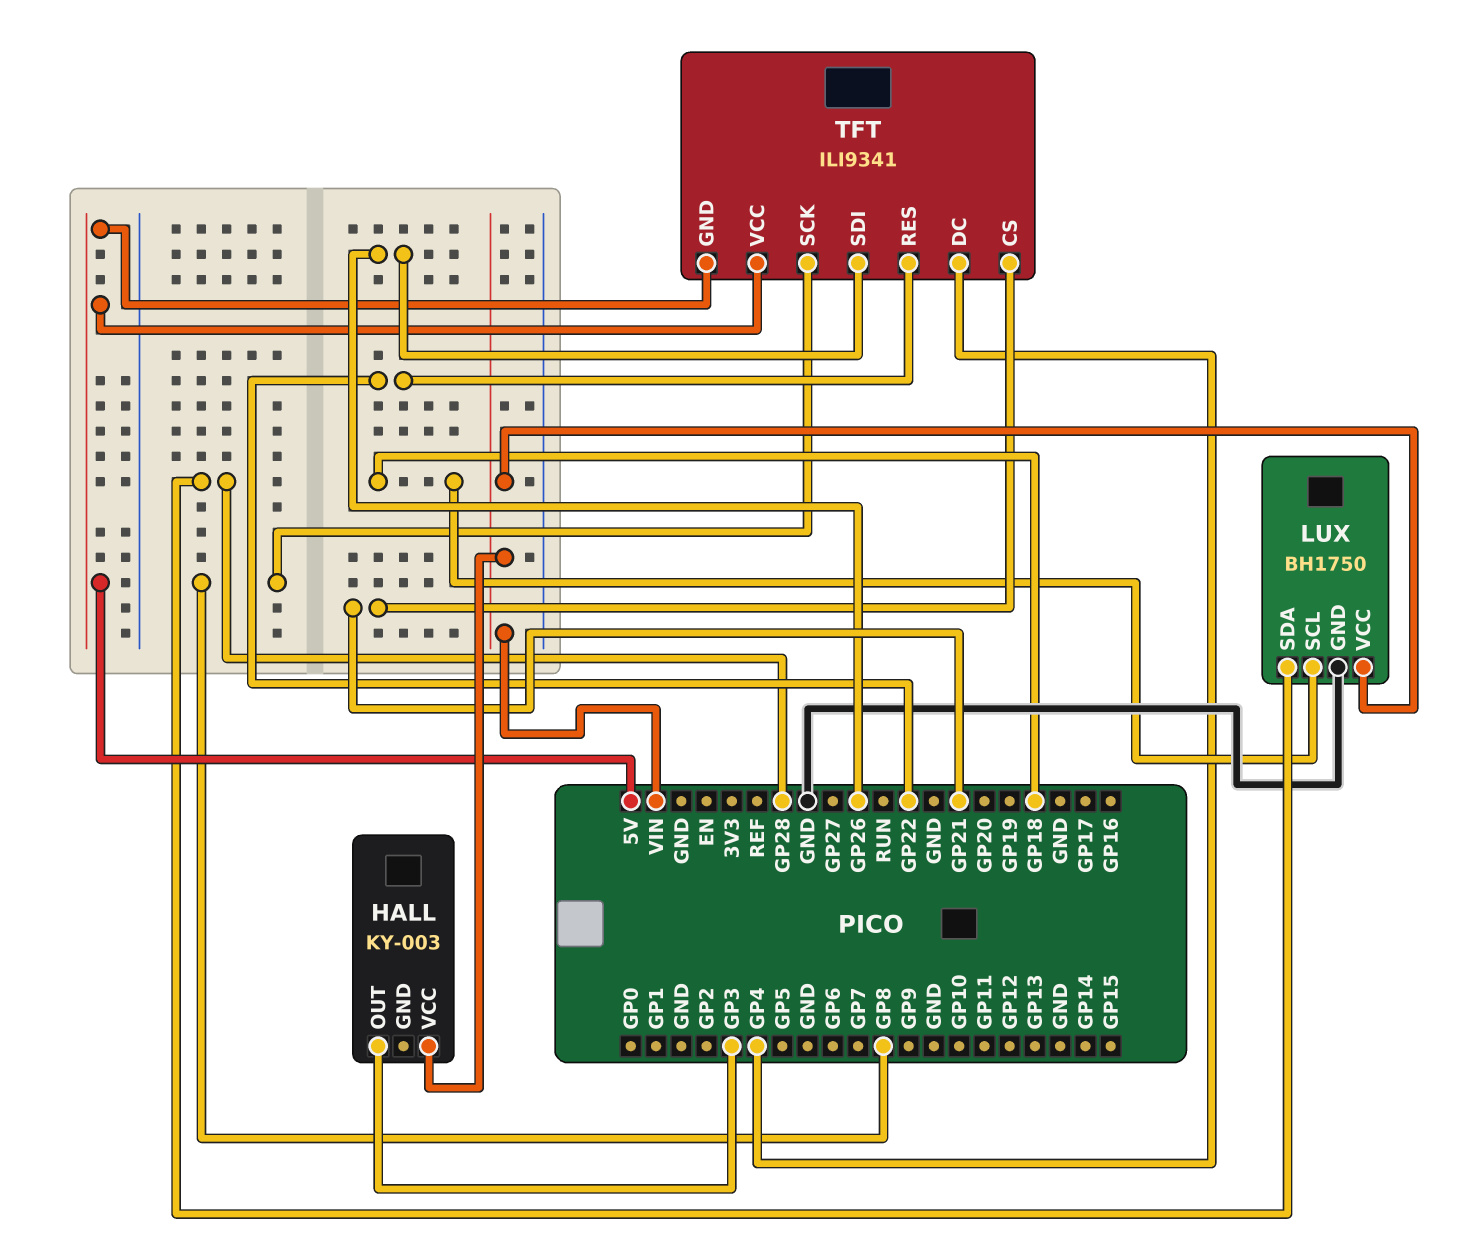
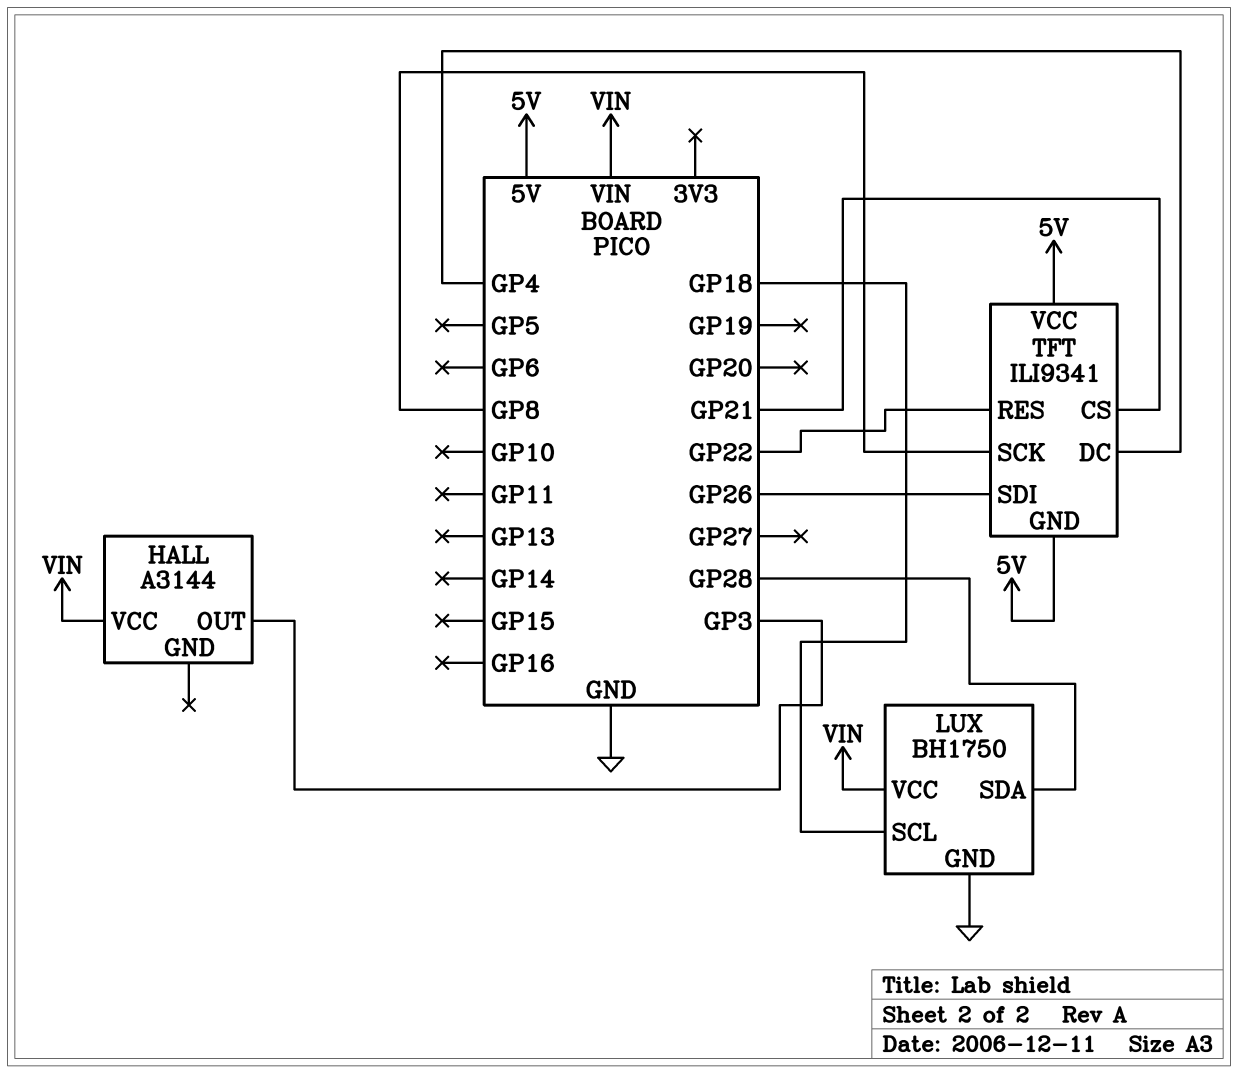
HALL: KY-003 -> A3144

